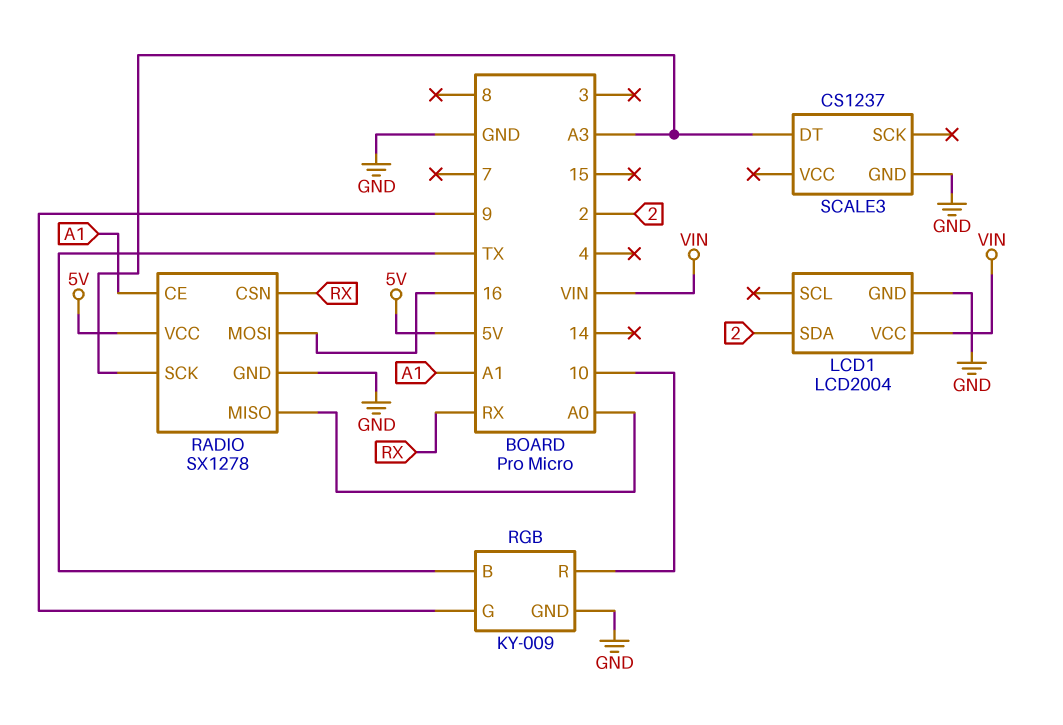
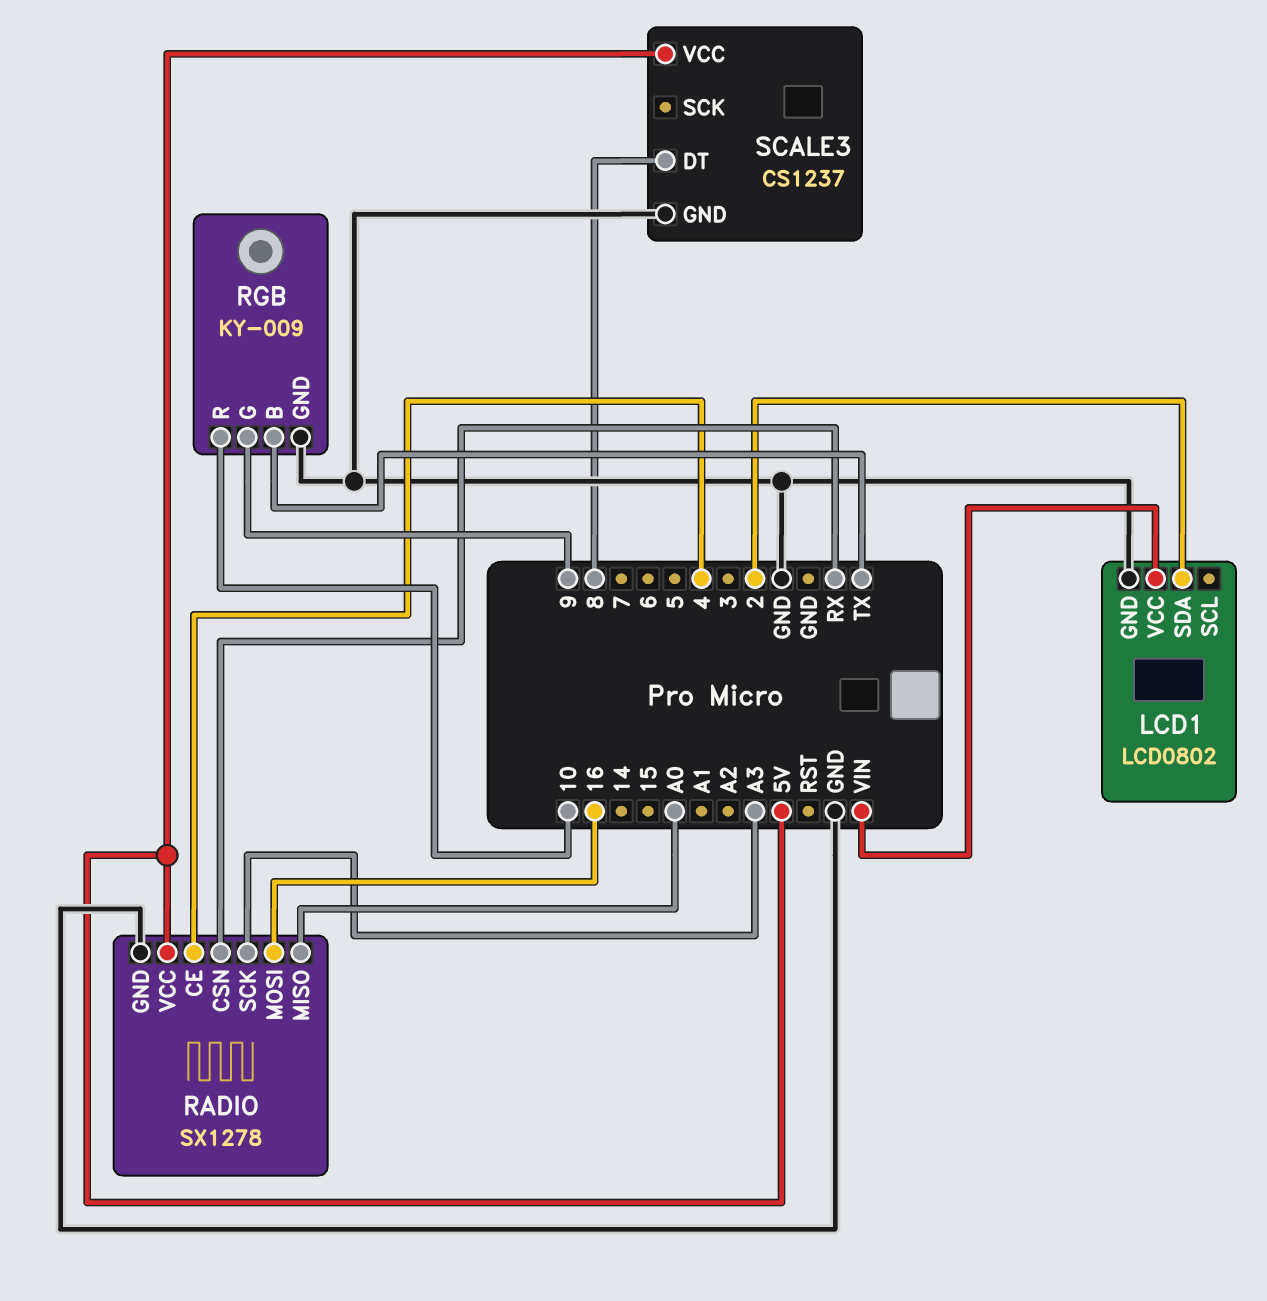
LCD1: LCD2004 -> LCD0802
RADIO pin CE: A1 -> 4
SCALE3 pin DT: A3 -> 8
SCALE3 pin VCC: none -> 5V

